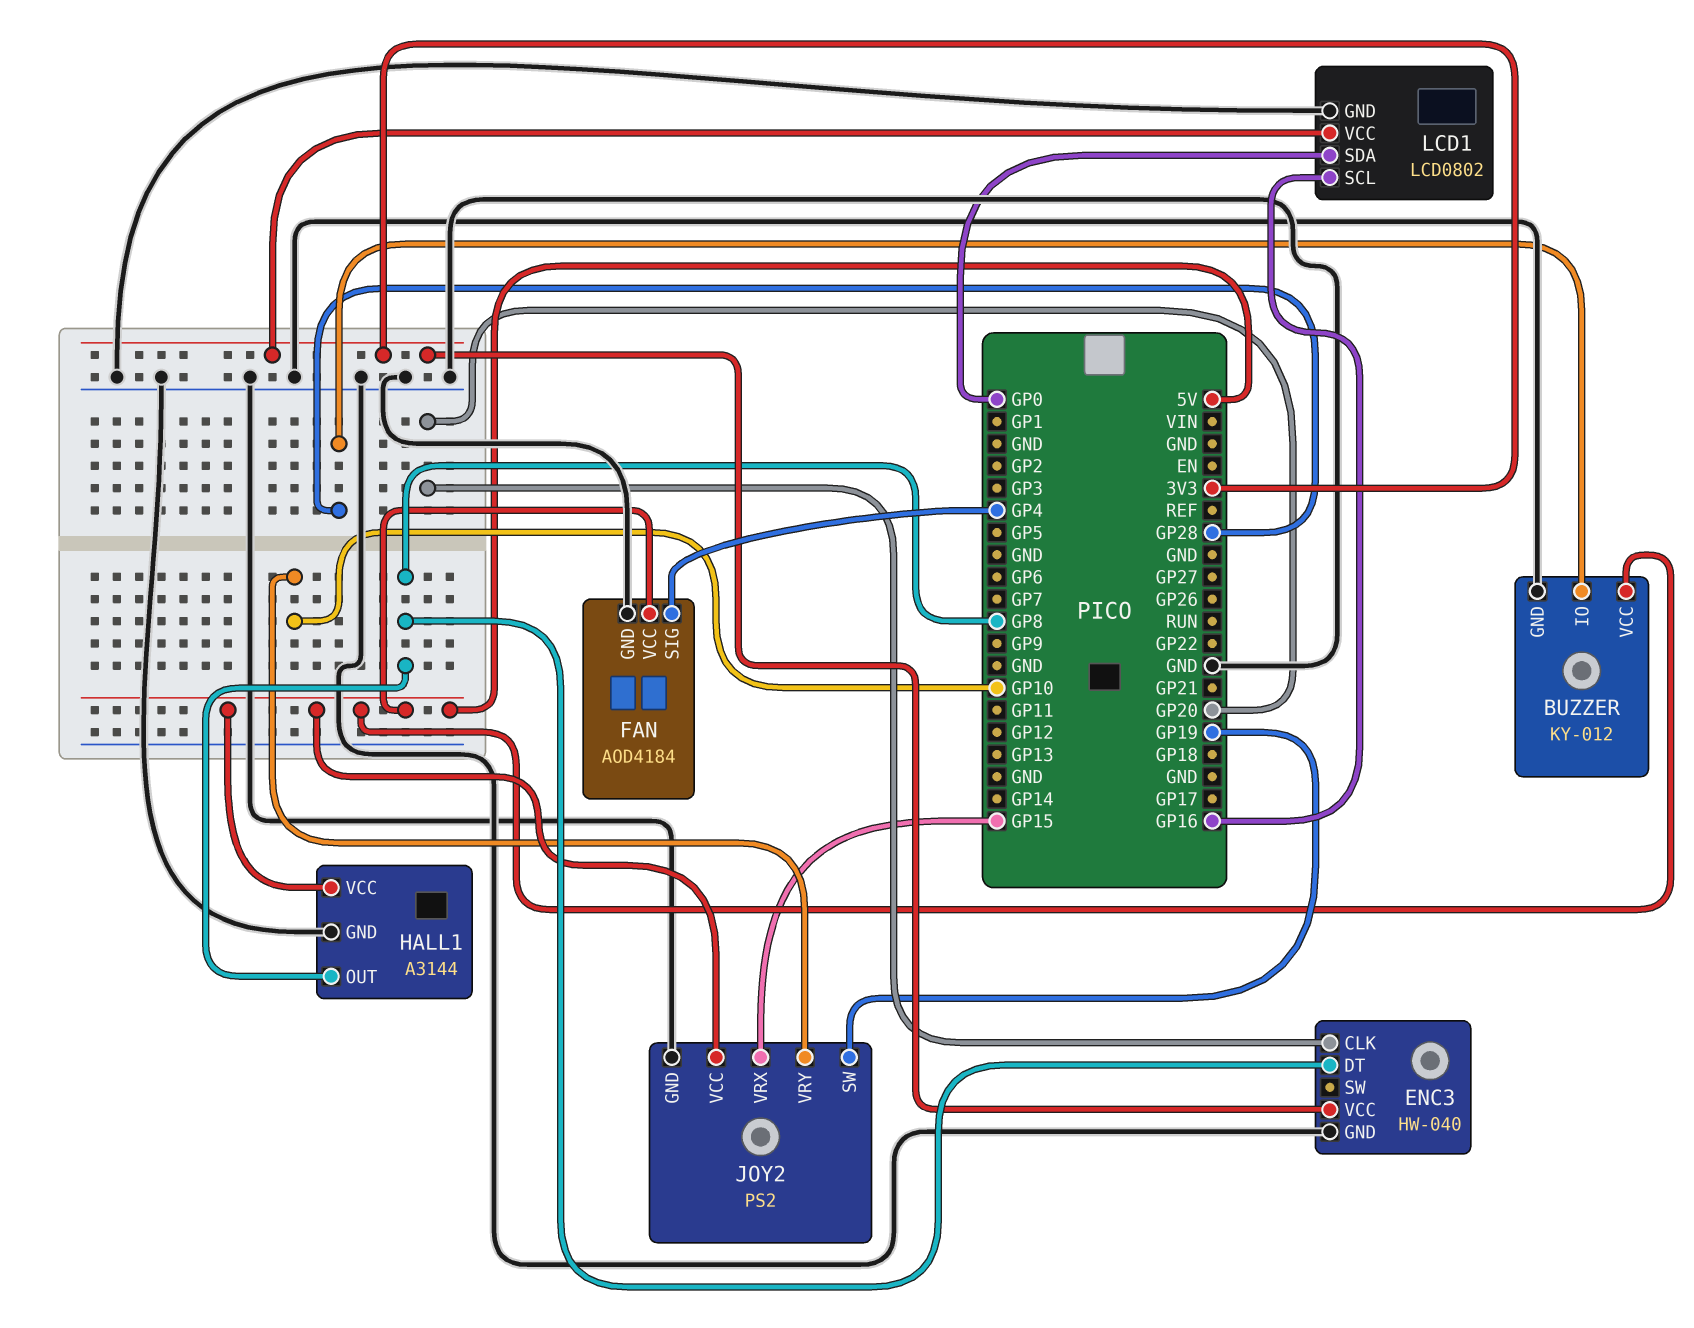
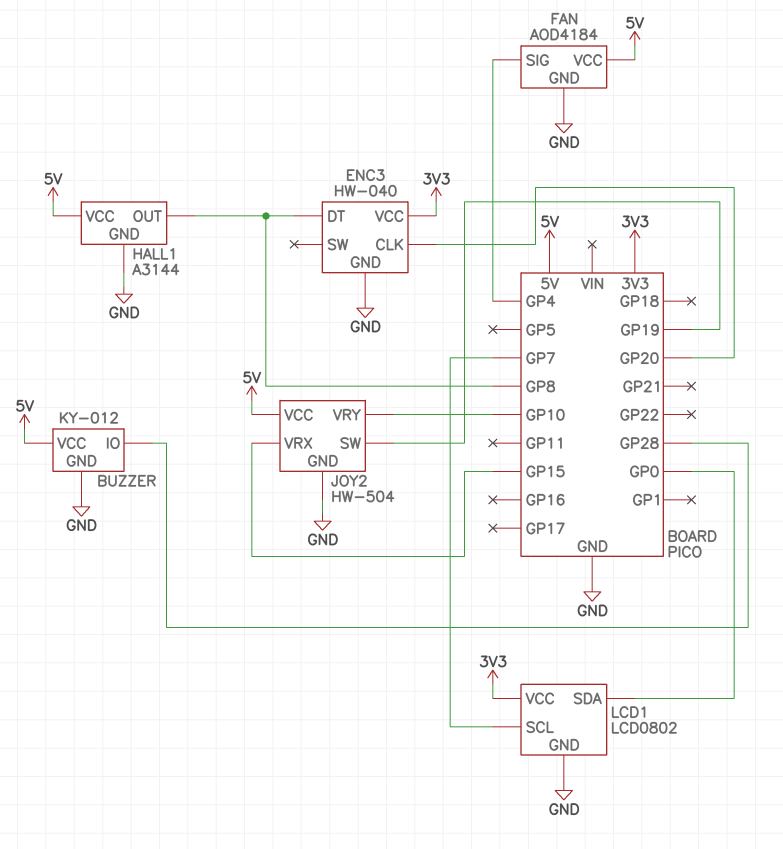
JOY2: PS2 -> HW-504
LCD1 pin SCL: GP16 -> GP7

